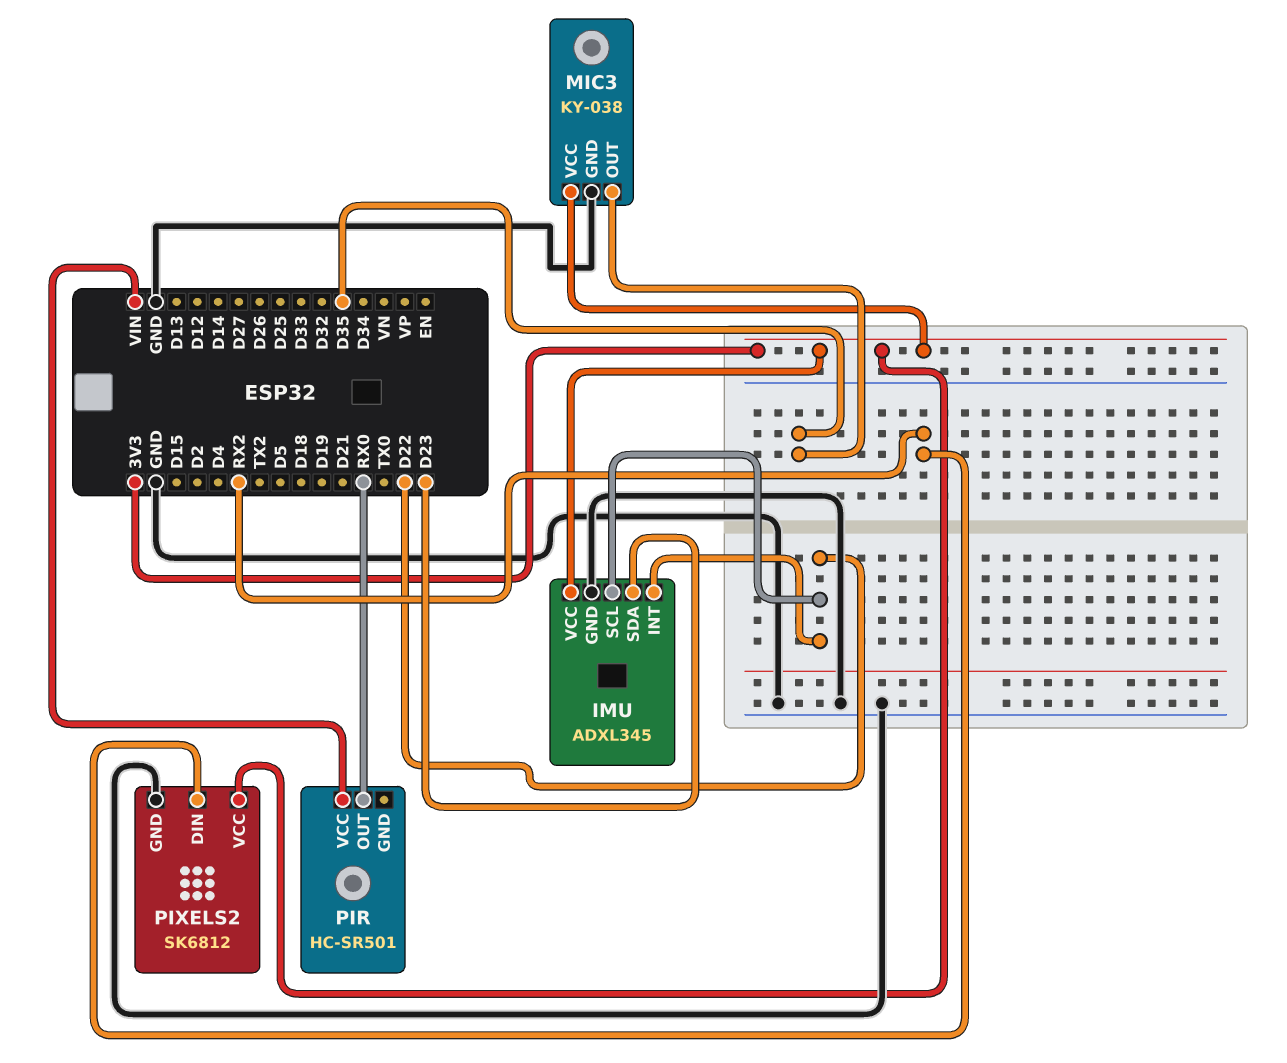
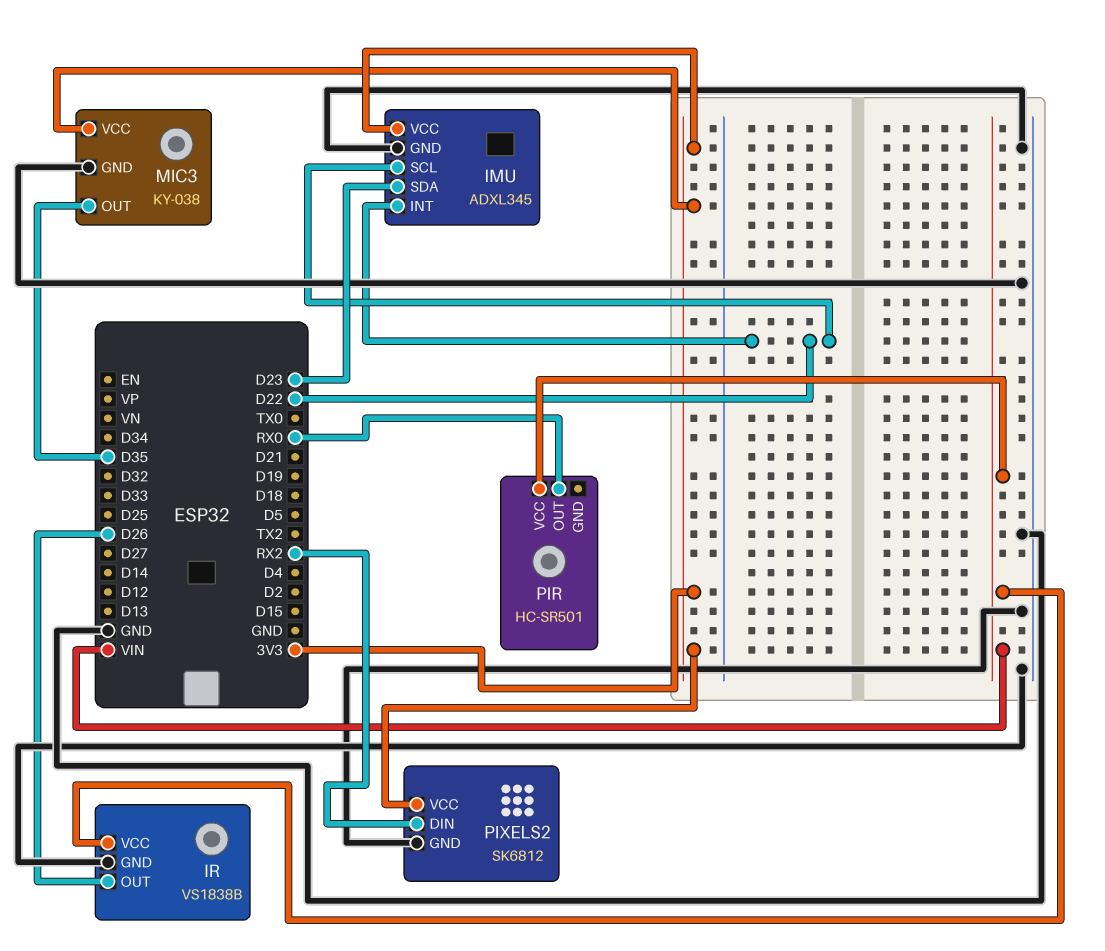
IR: none -> VS1838B
IR pin GND: none -> GND
IR pin OUT: none -> D26
IR pin VCC: none -> VIN

